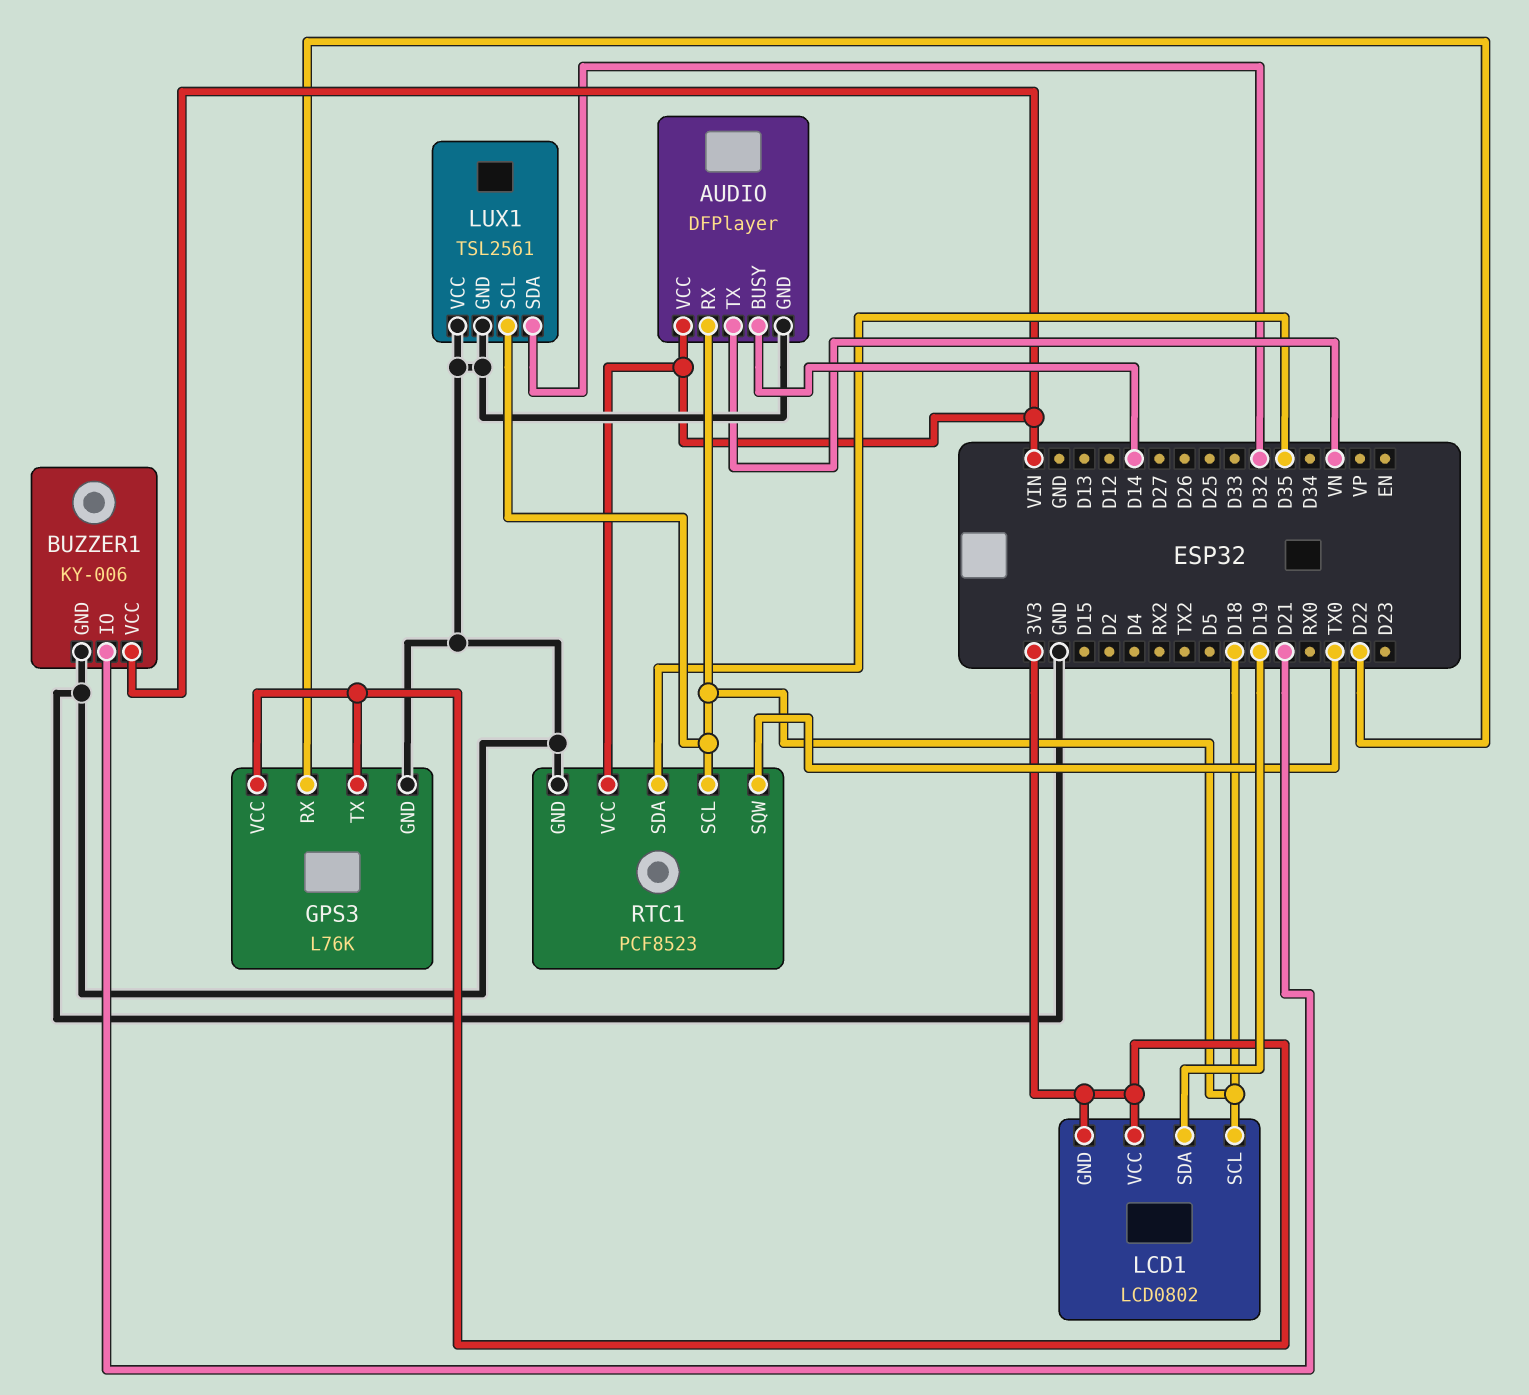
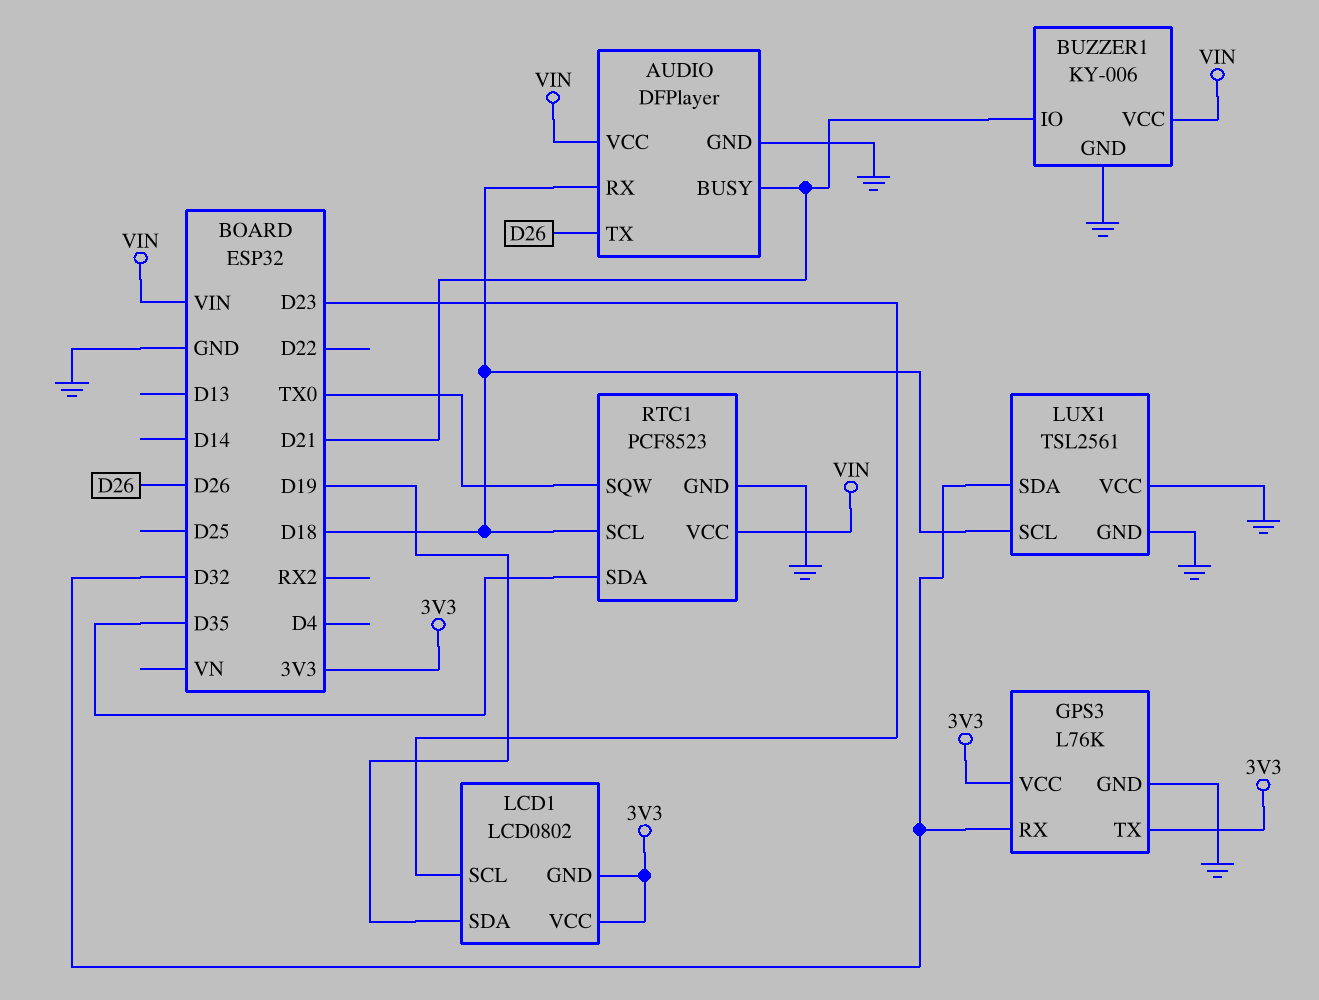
AUDIO pin BUSY: D14 -> D21
AUDIO pin TX: VN -> D26
GPS3 pin RX: D22 -> D32
LCD1 pin SCL: D18 -> D23

